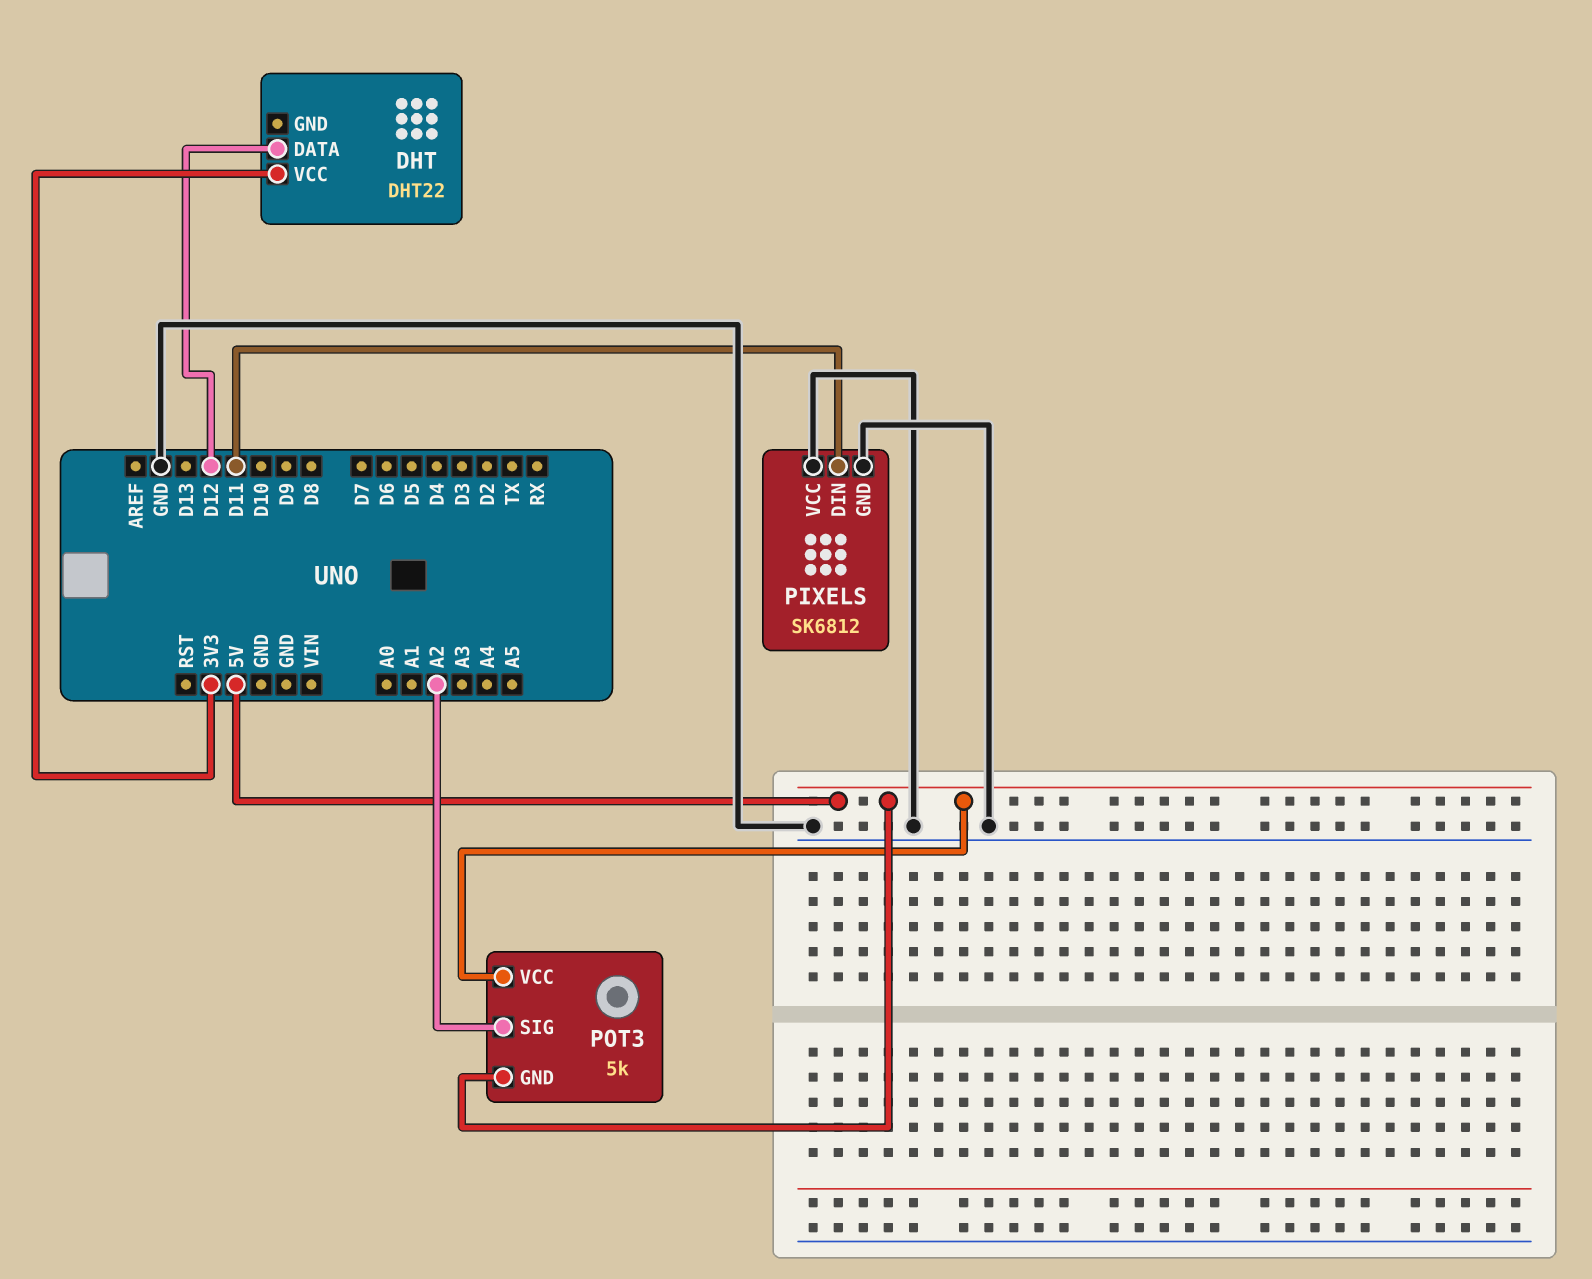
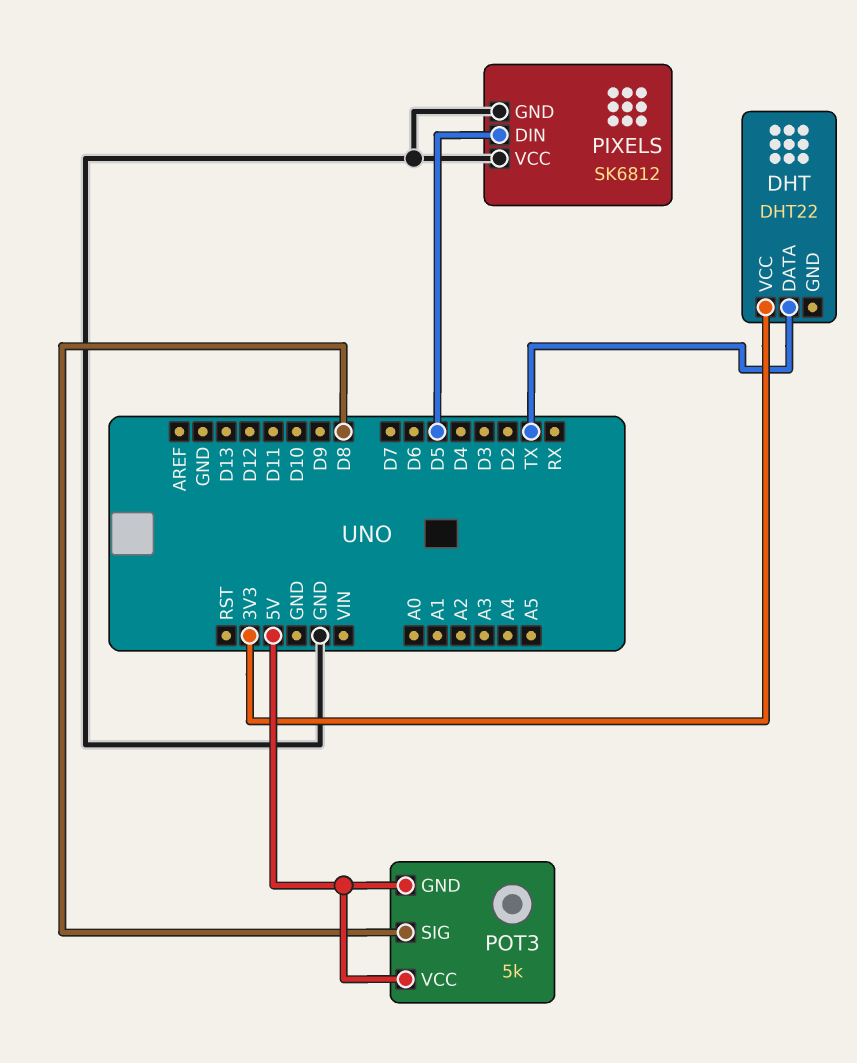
DHT pin DATA: D12 -> TX
PIXELS pin DIN: D11 -> D5
POT3 pin SIG: A2 -> D8

